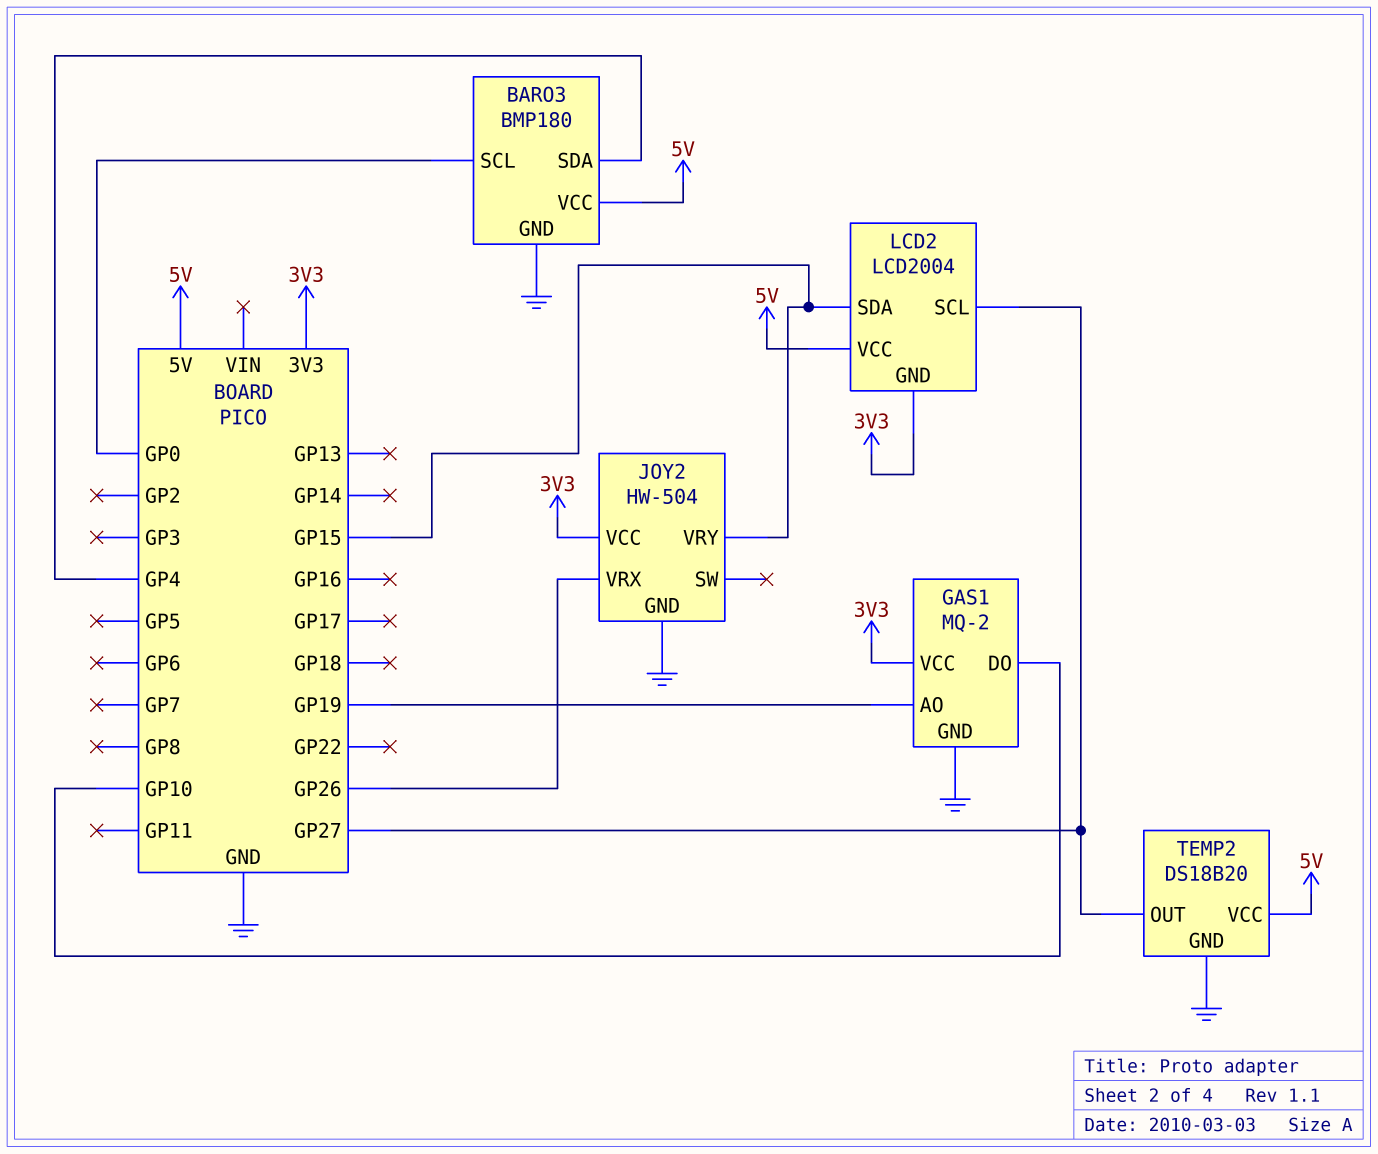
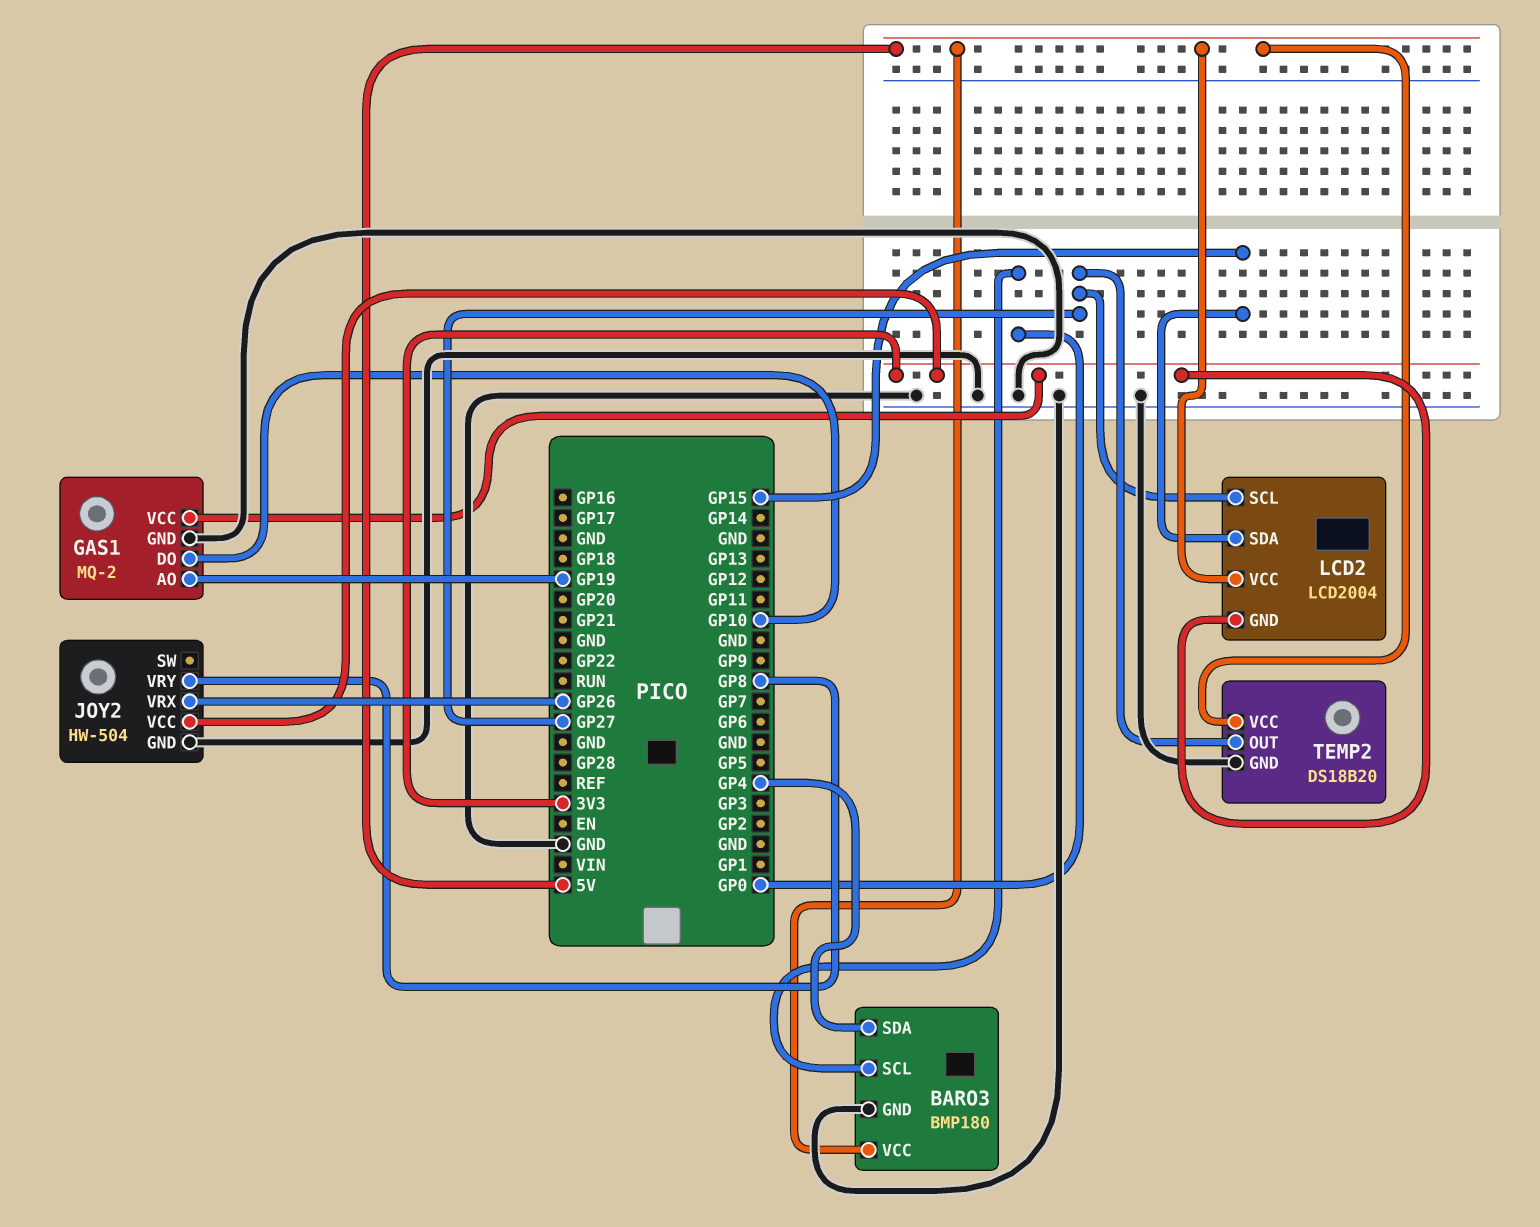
JOY2 pin VRY: GP15 -> GP8

